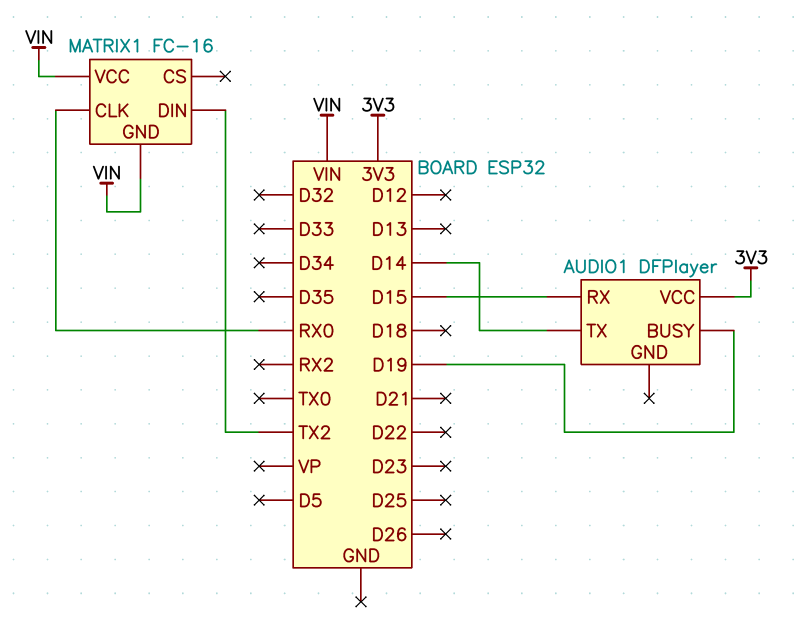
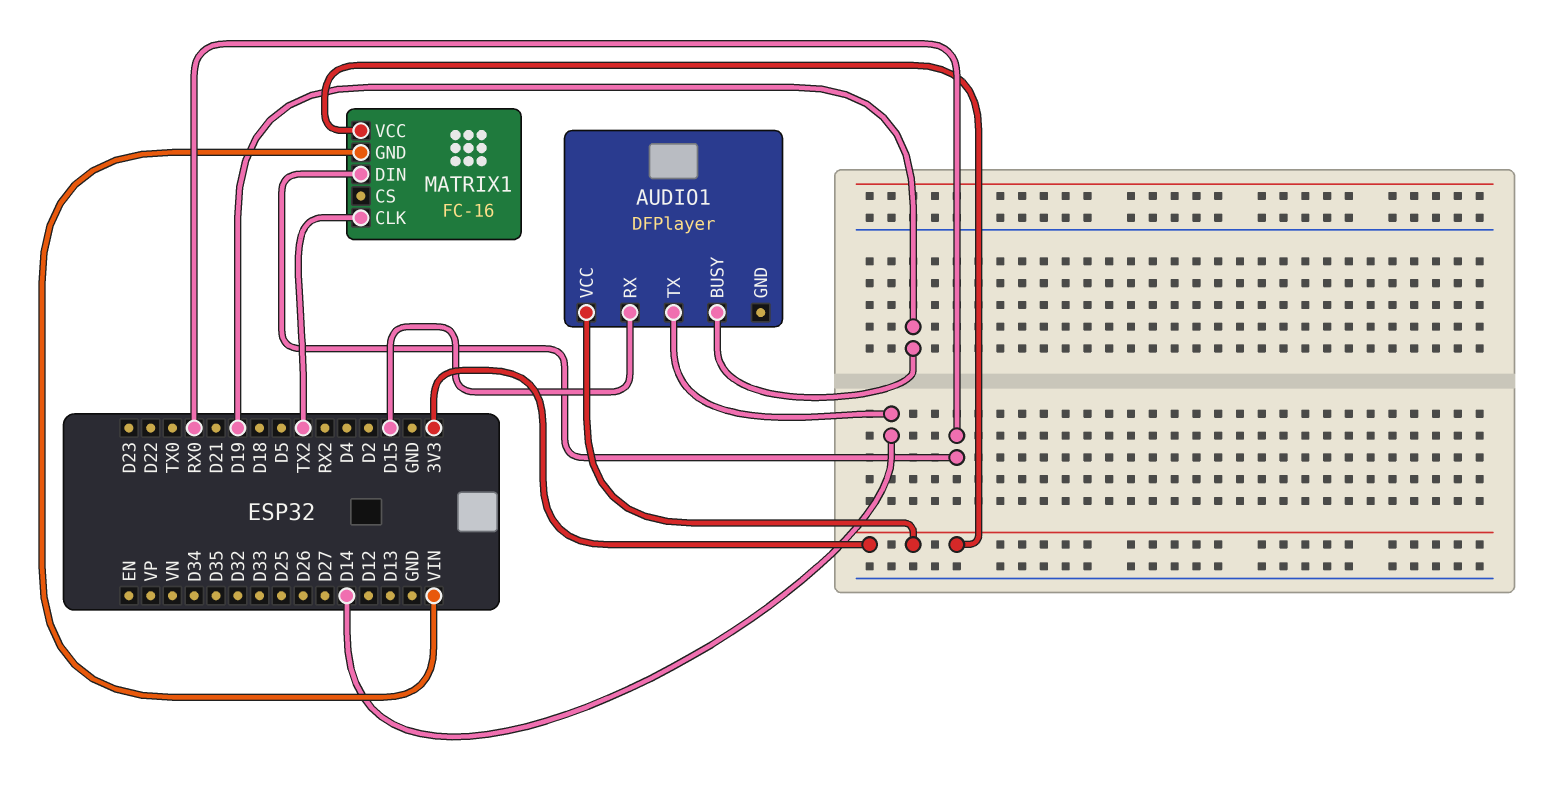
MATRIX1 pin CLK: RX0 -> TX2
MATRIX1 pin DIN: TX2 -> RX0
MATRIX1 pin VCC: VIN -> 3V3

